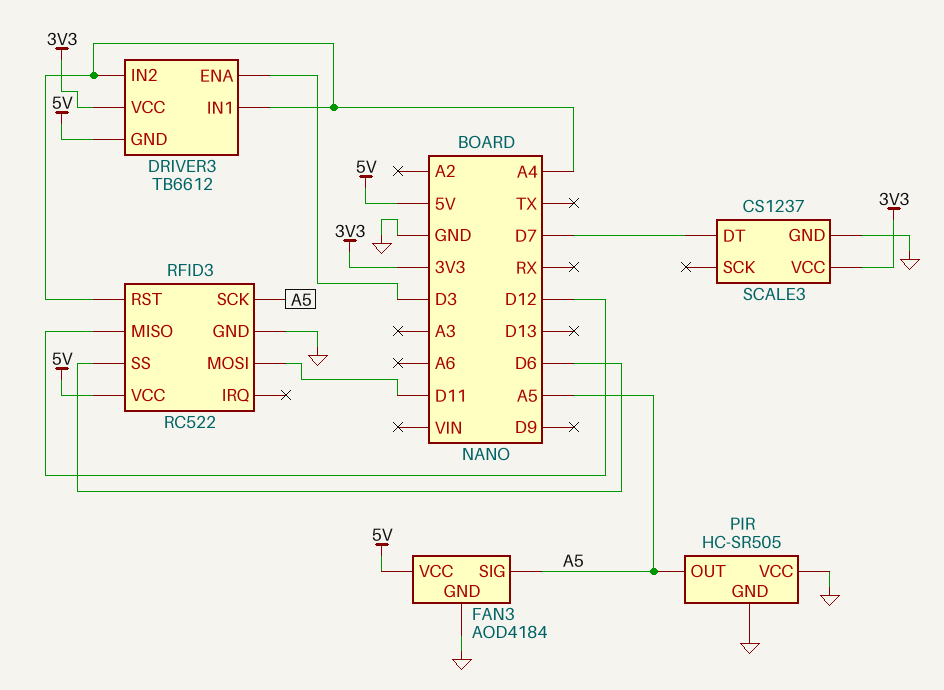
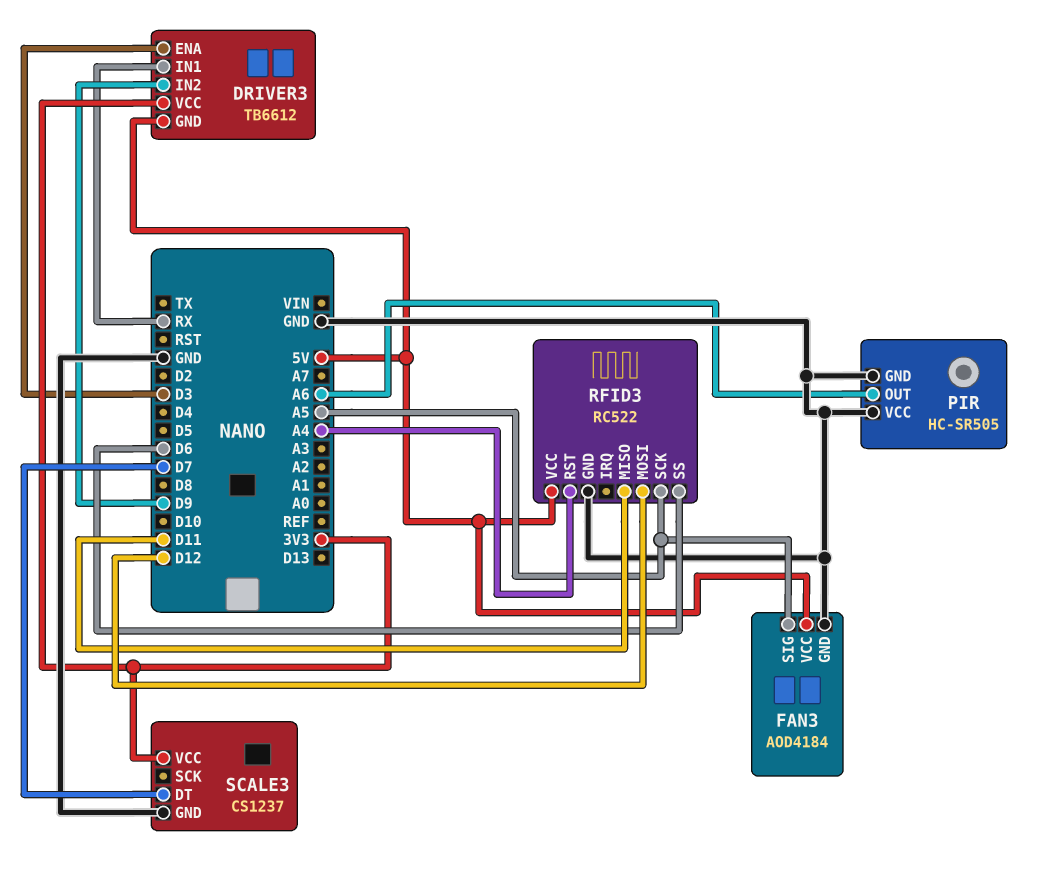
DRIVER3 pin IN1: A4 -> RX
DRIVER3 pin IN2: A4 -> D9
PIR pin OUT: A5 -> A6
RFID3 pin MISO: D12 -> D11
RFID3 pin MOSI: D11 -> D12

